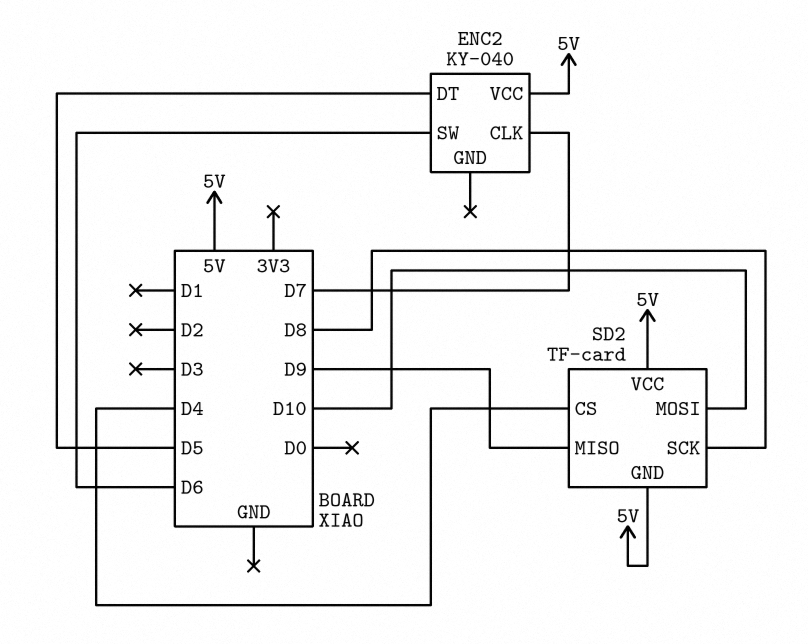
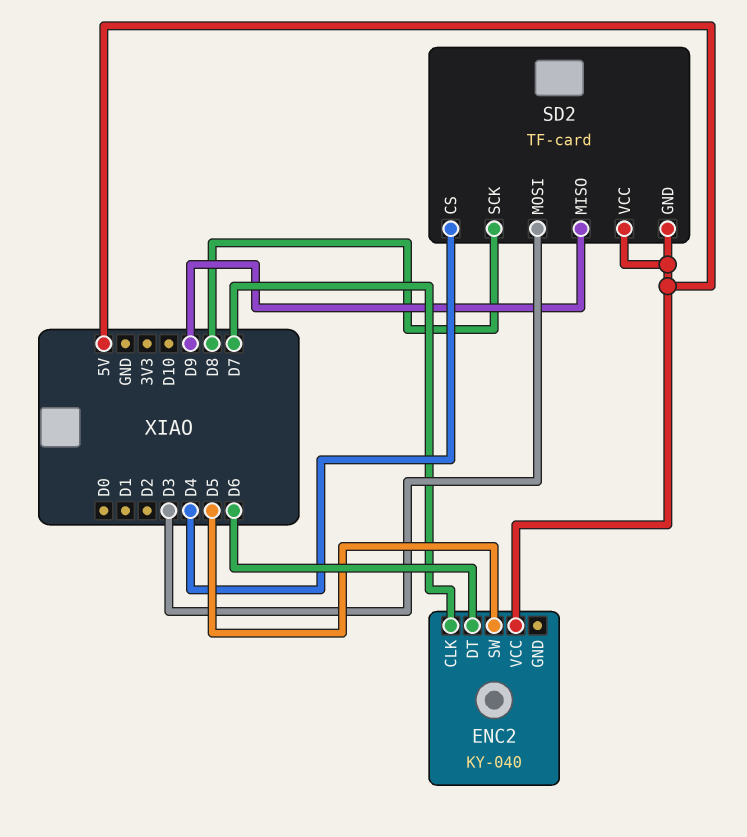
ENC2 pin DT: D5 -> D6
ENC2 pin SW: D6 -> D5
SD2 pin MOSI: D10 -> D3

